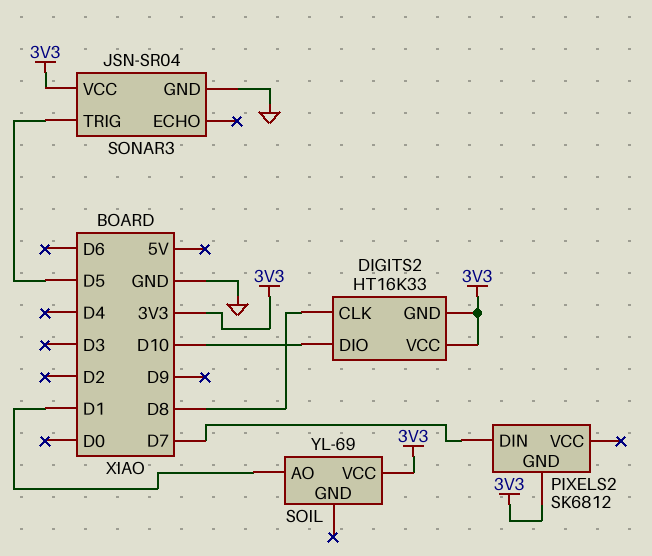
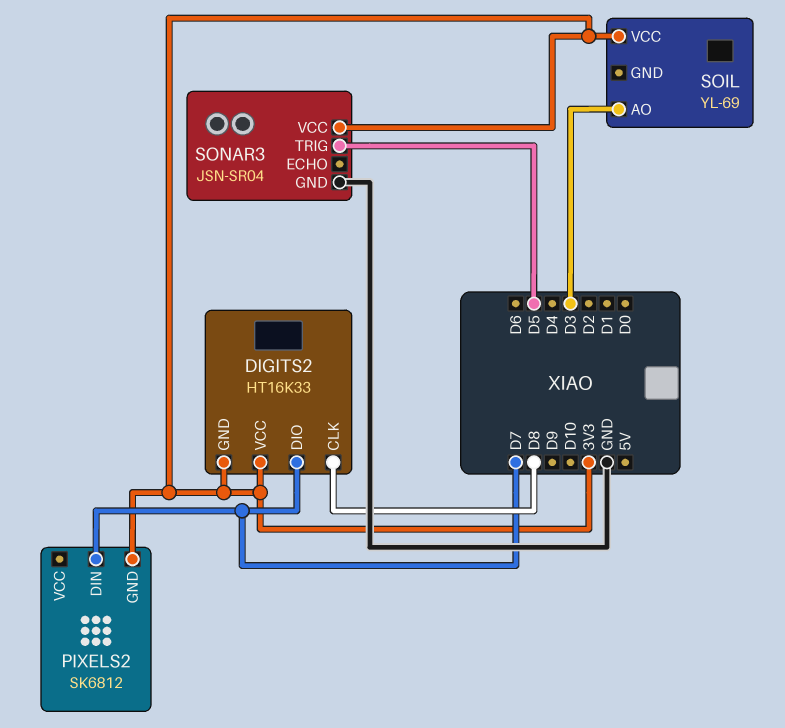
DIGITS2 pin DIO: D10 -> D7
SOIL pin AO: D1 -> D3

